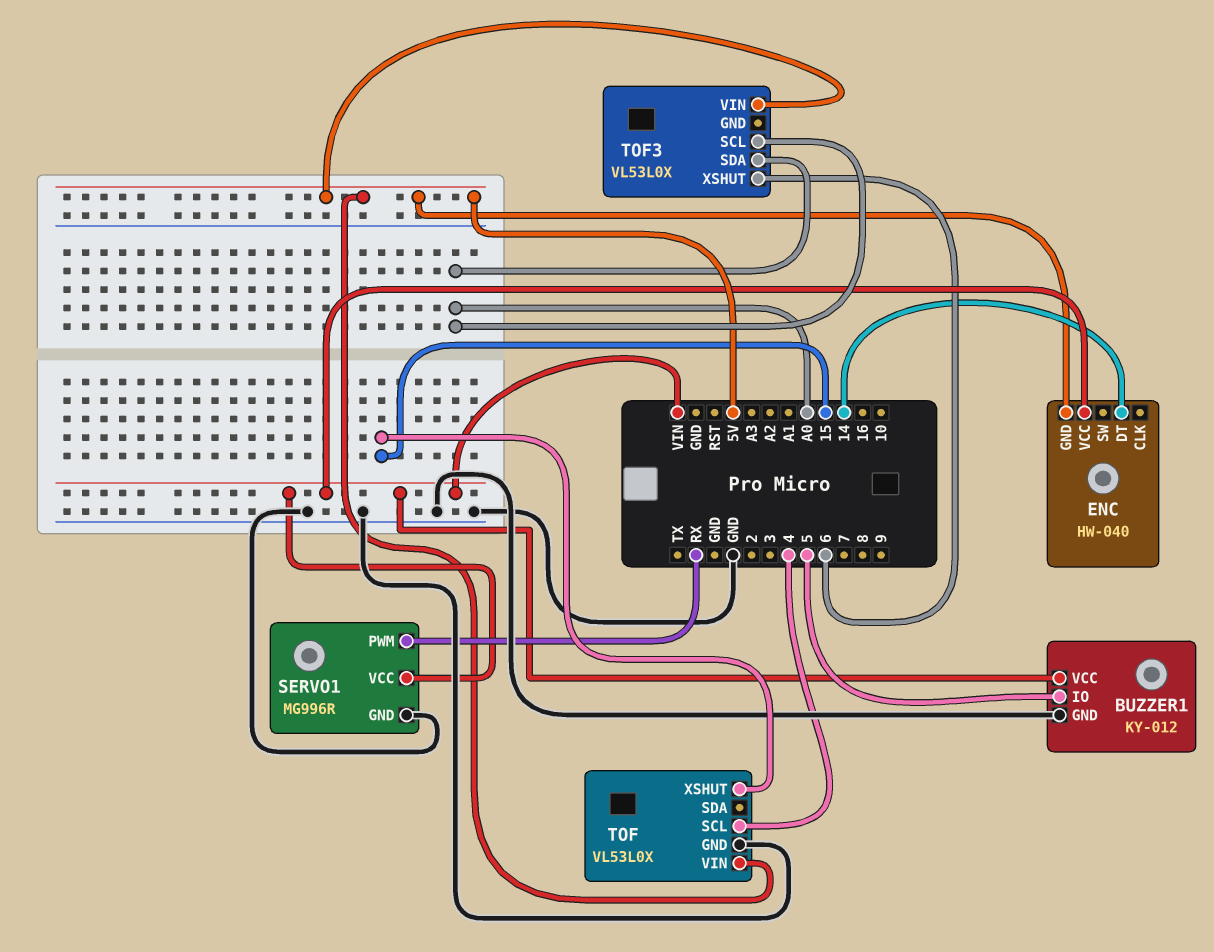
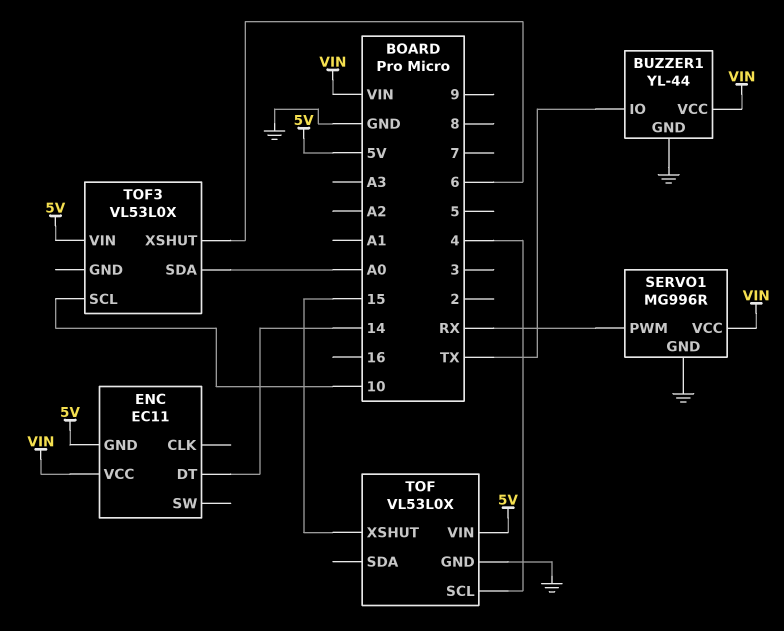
BUZZER1: KY-012 -> YL-44
BUZZER1 pin IO: 5 -> TX
ENC: HW-040 -> EC11
TOF3 pin SCL: A0 -> 10

